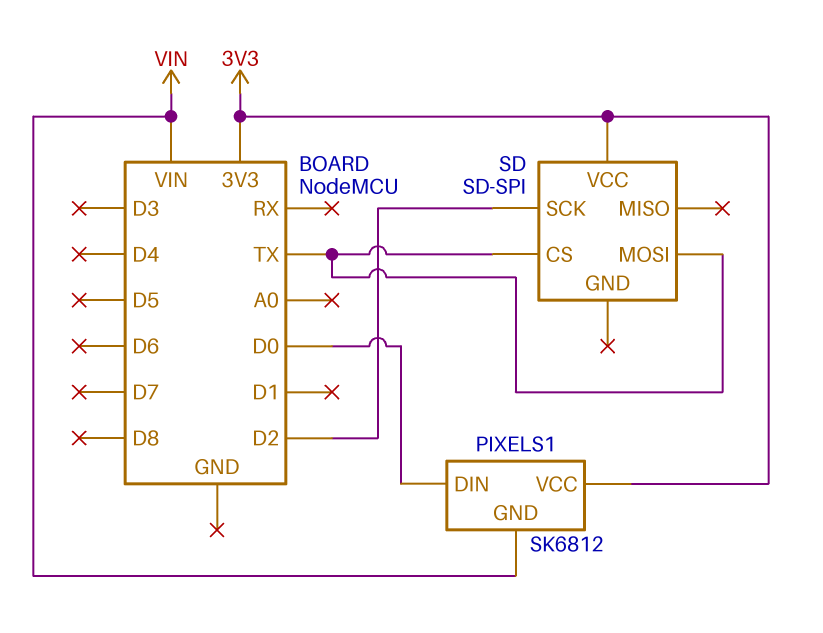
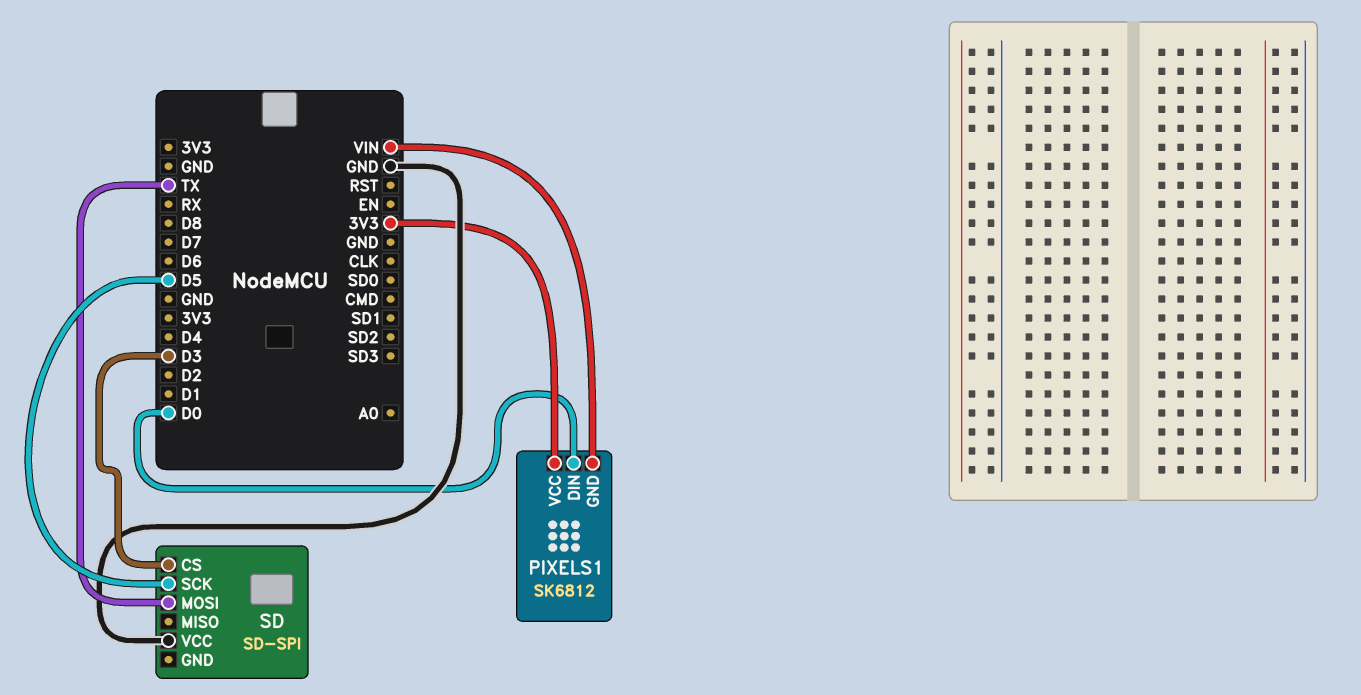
SD pin CS: TX -> D3
SD pin SCK: D2 -> D5
SD pin VCC: 3V3 -> GND

